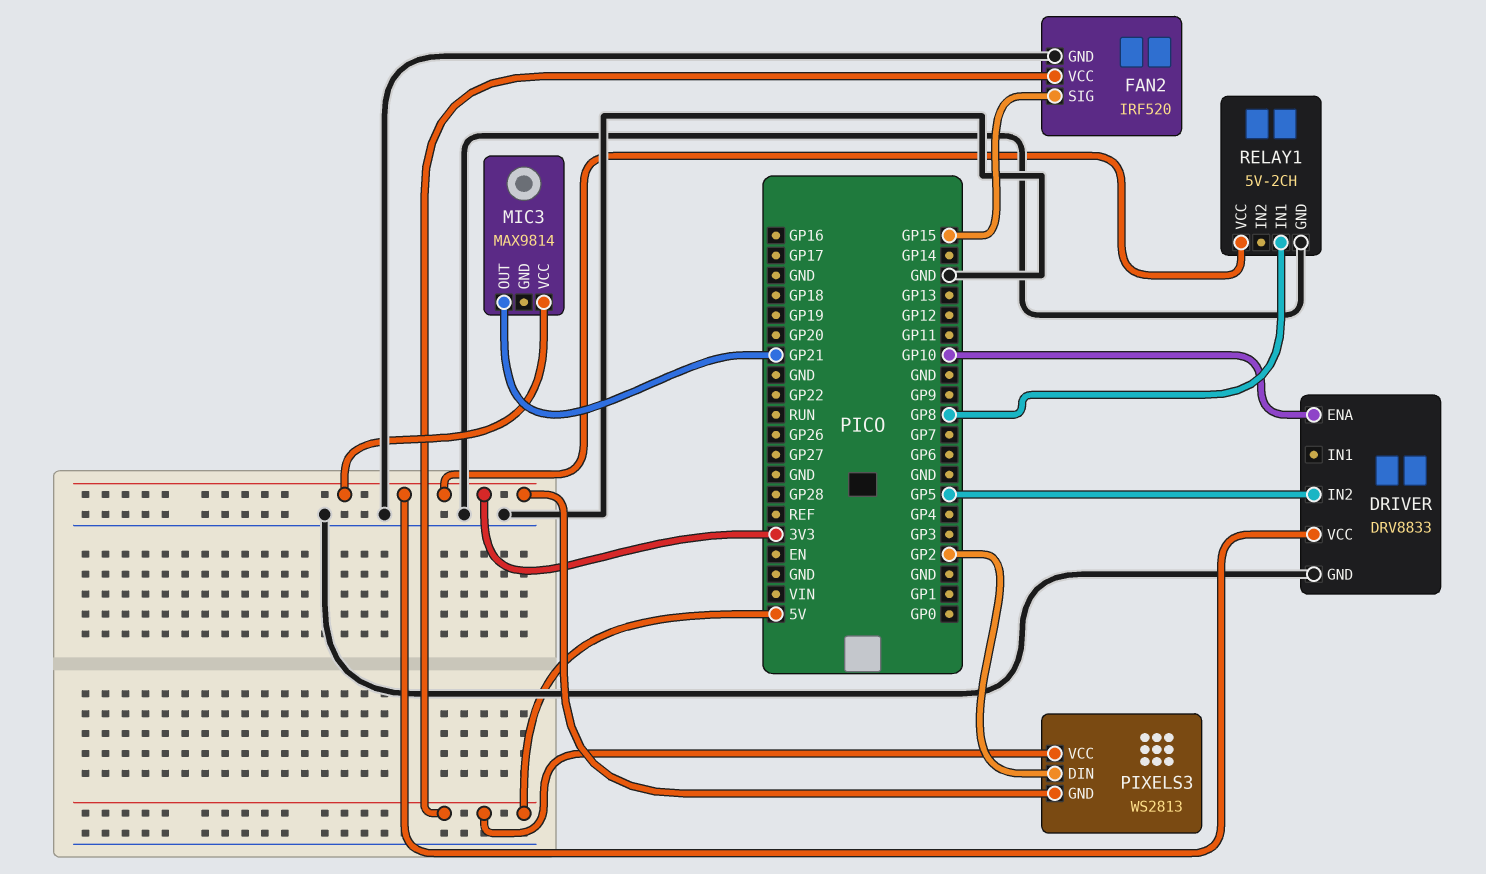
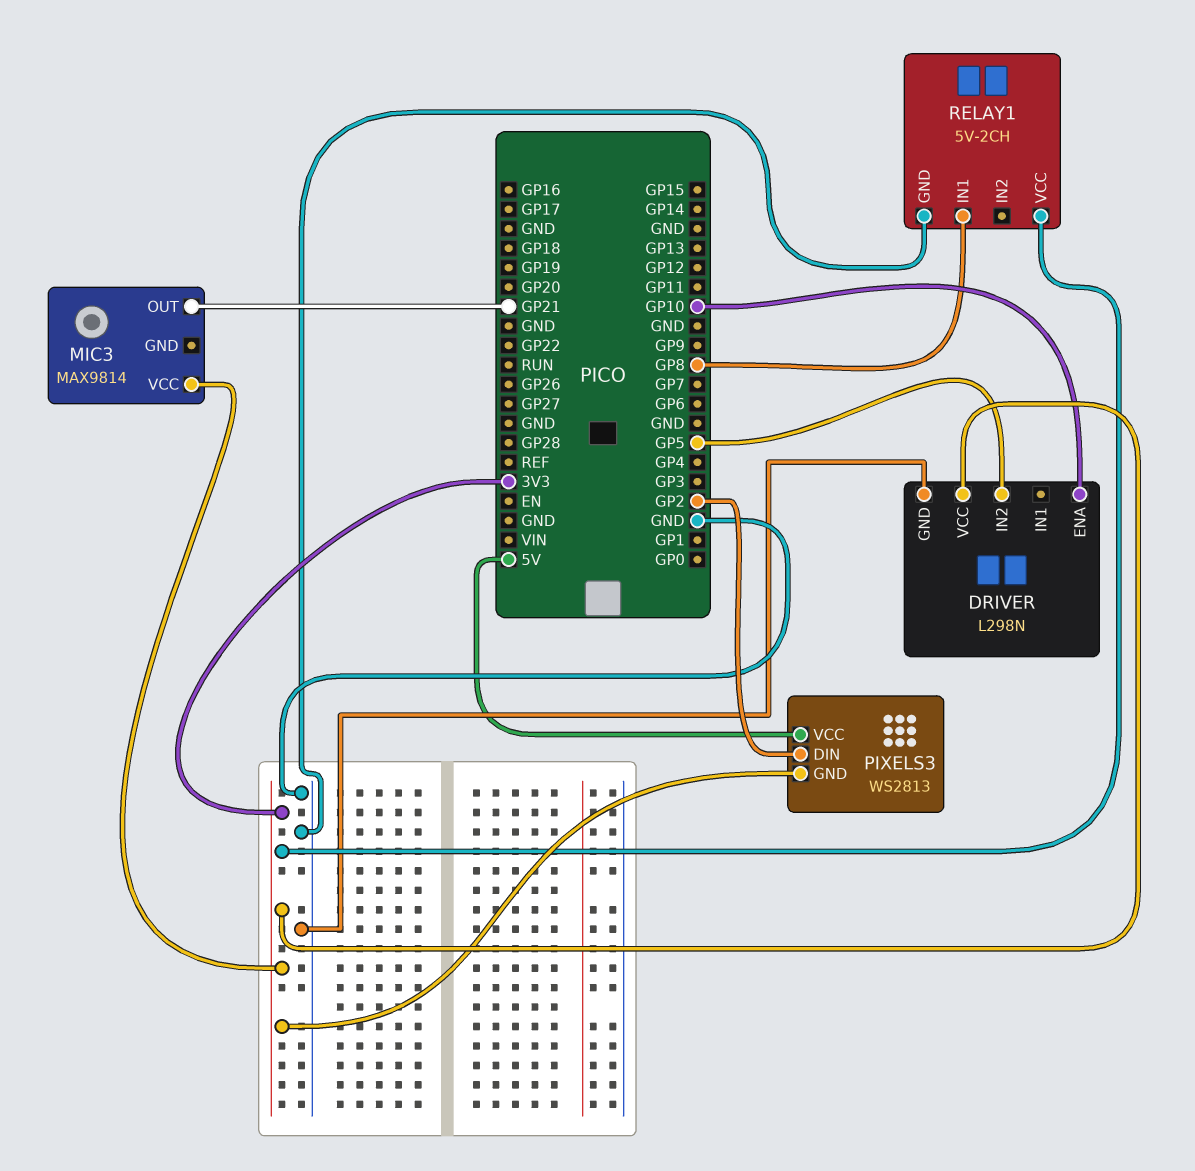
DRIVER: DRV8833 -> L298N
FAN2: IRF520 -> none
FAN2 pin GND: GND -> none
FAN2 pin SIG: GP15 -> none
FAN2 pin VCC: 5V -> none

